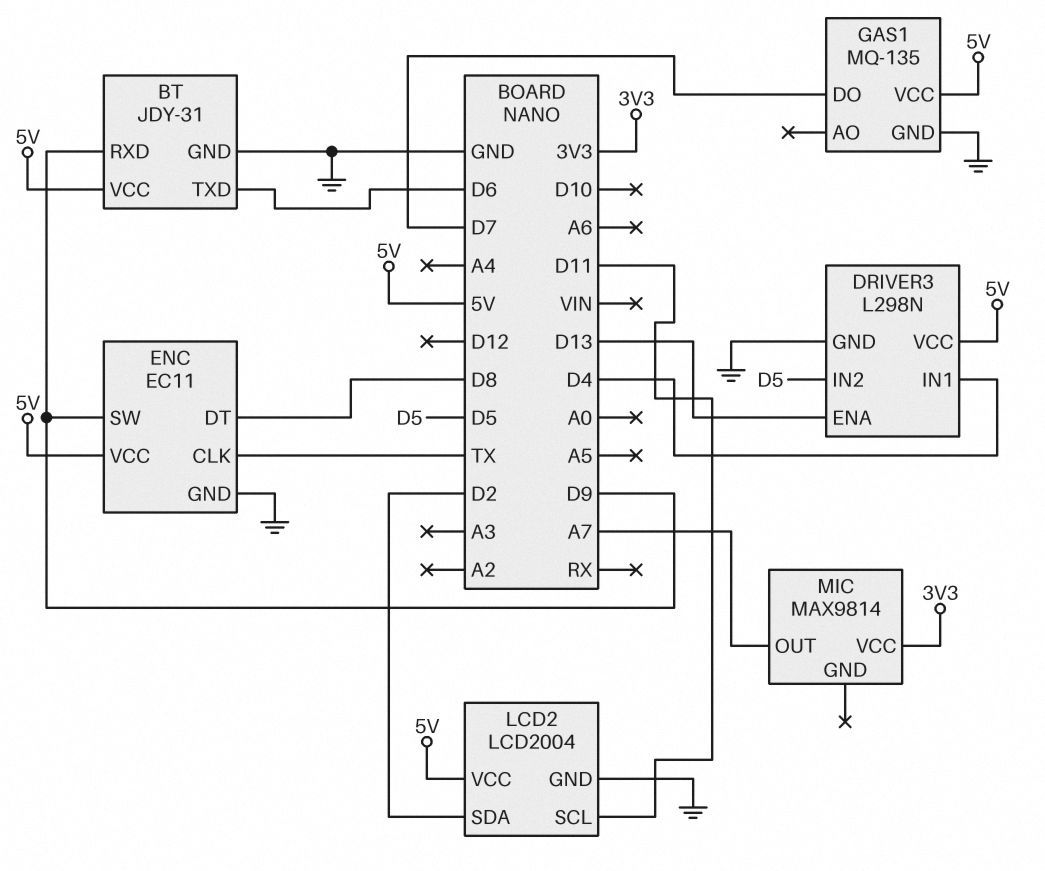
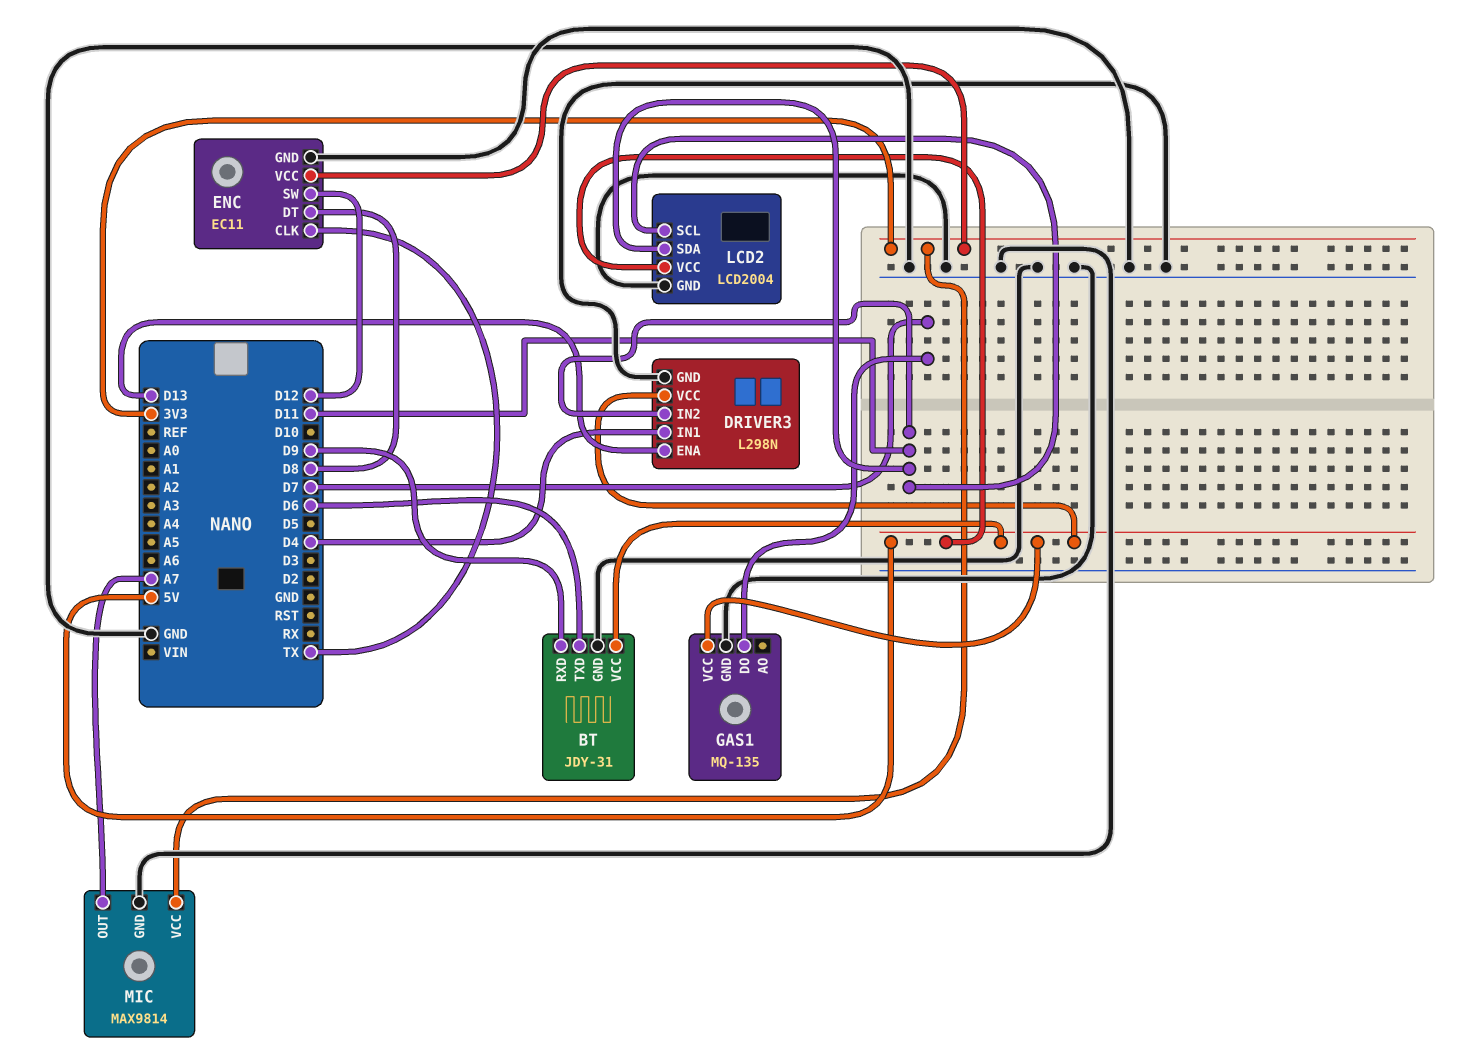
DRIVER3 pin IN2: D5 -> D11
ENC pin SW: D9 -> D12
ENC pin VCC: 5V -> 3V3
LCD2 pin SDA: D2 -> D11
MIC pin GND: none -> GND

